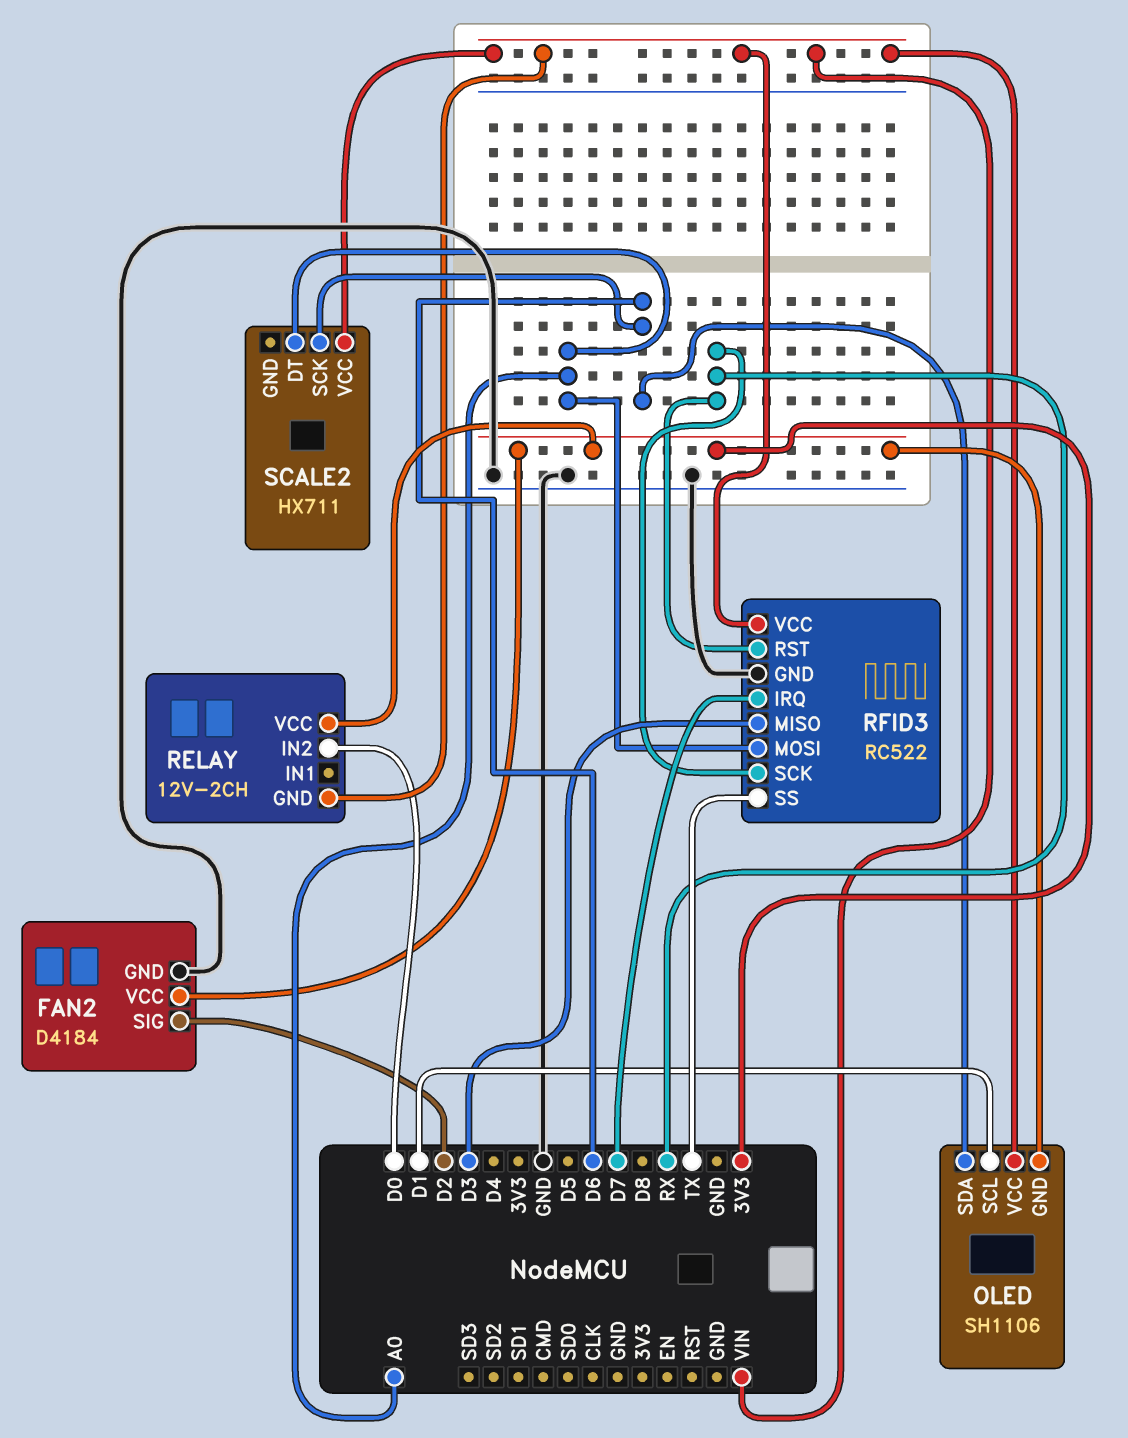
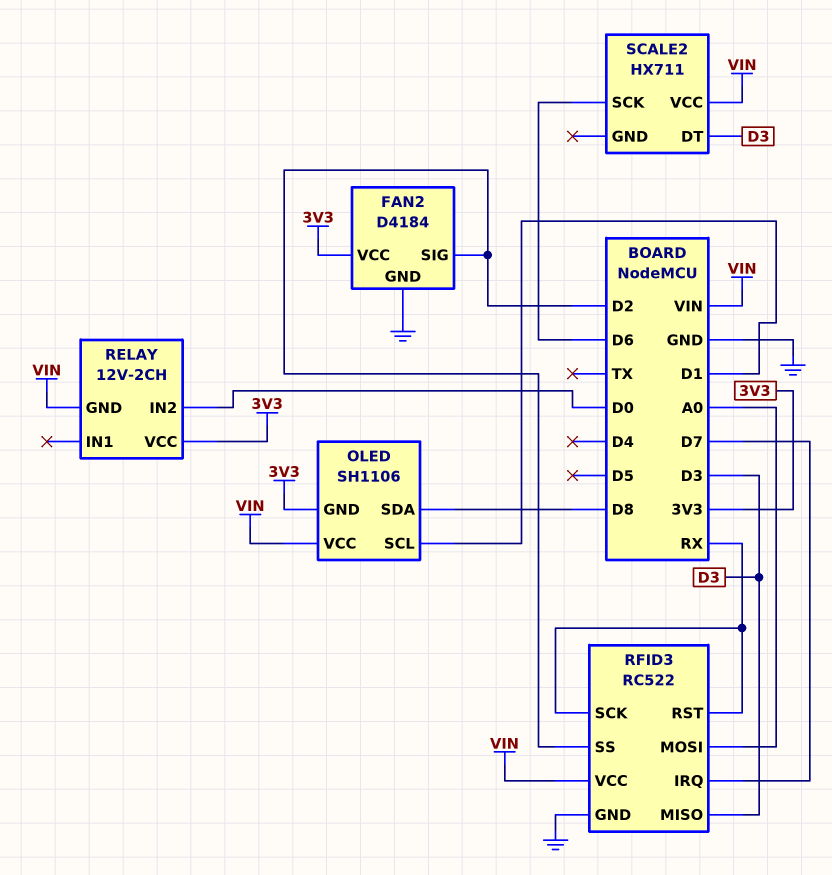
OLED pin SDA: D6 -> D8
RFID3 pin SS: TX -> D2
SCALE2 pin DT: A0 -> D3

